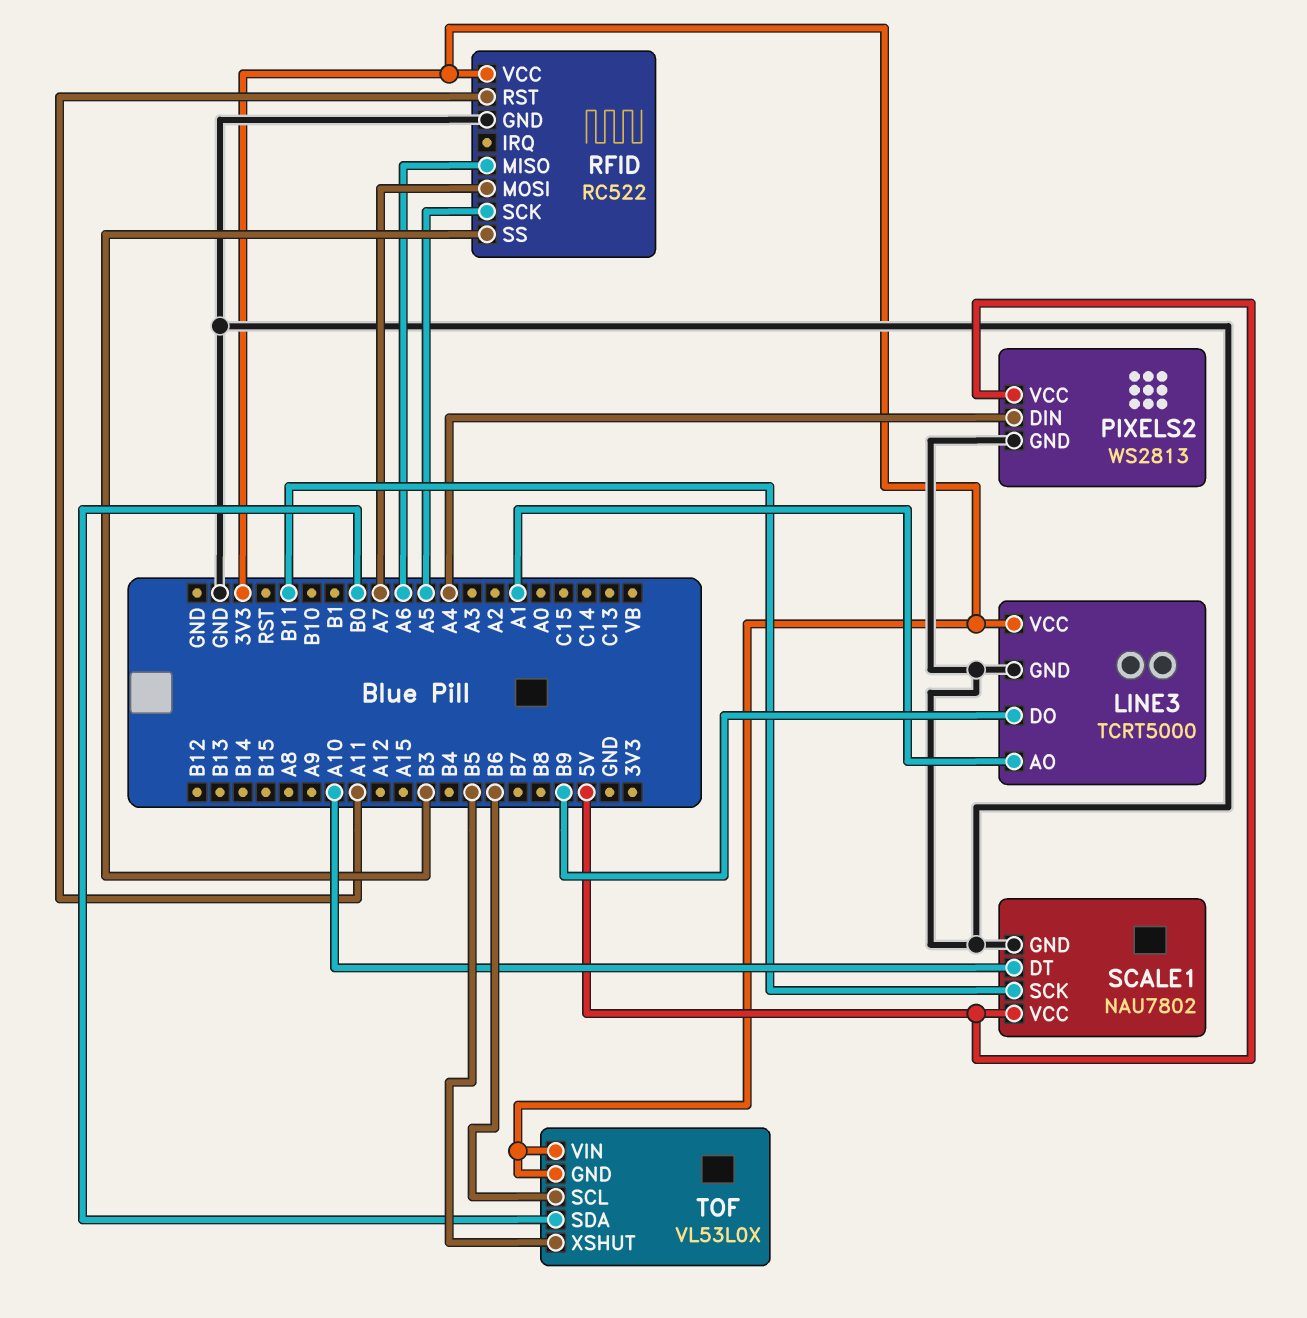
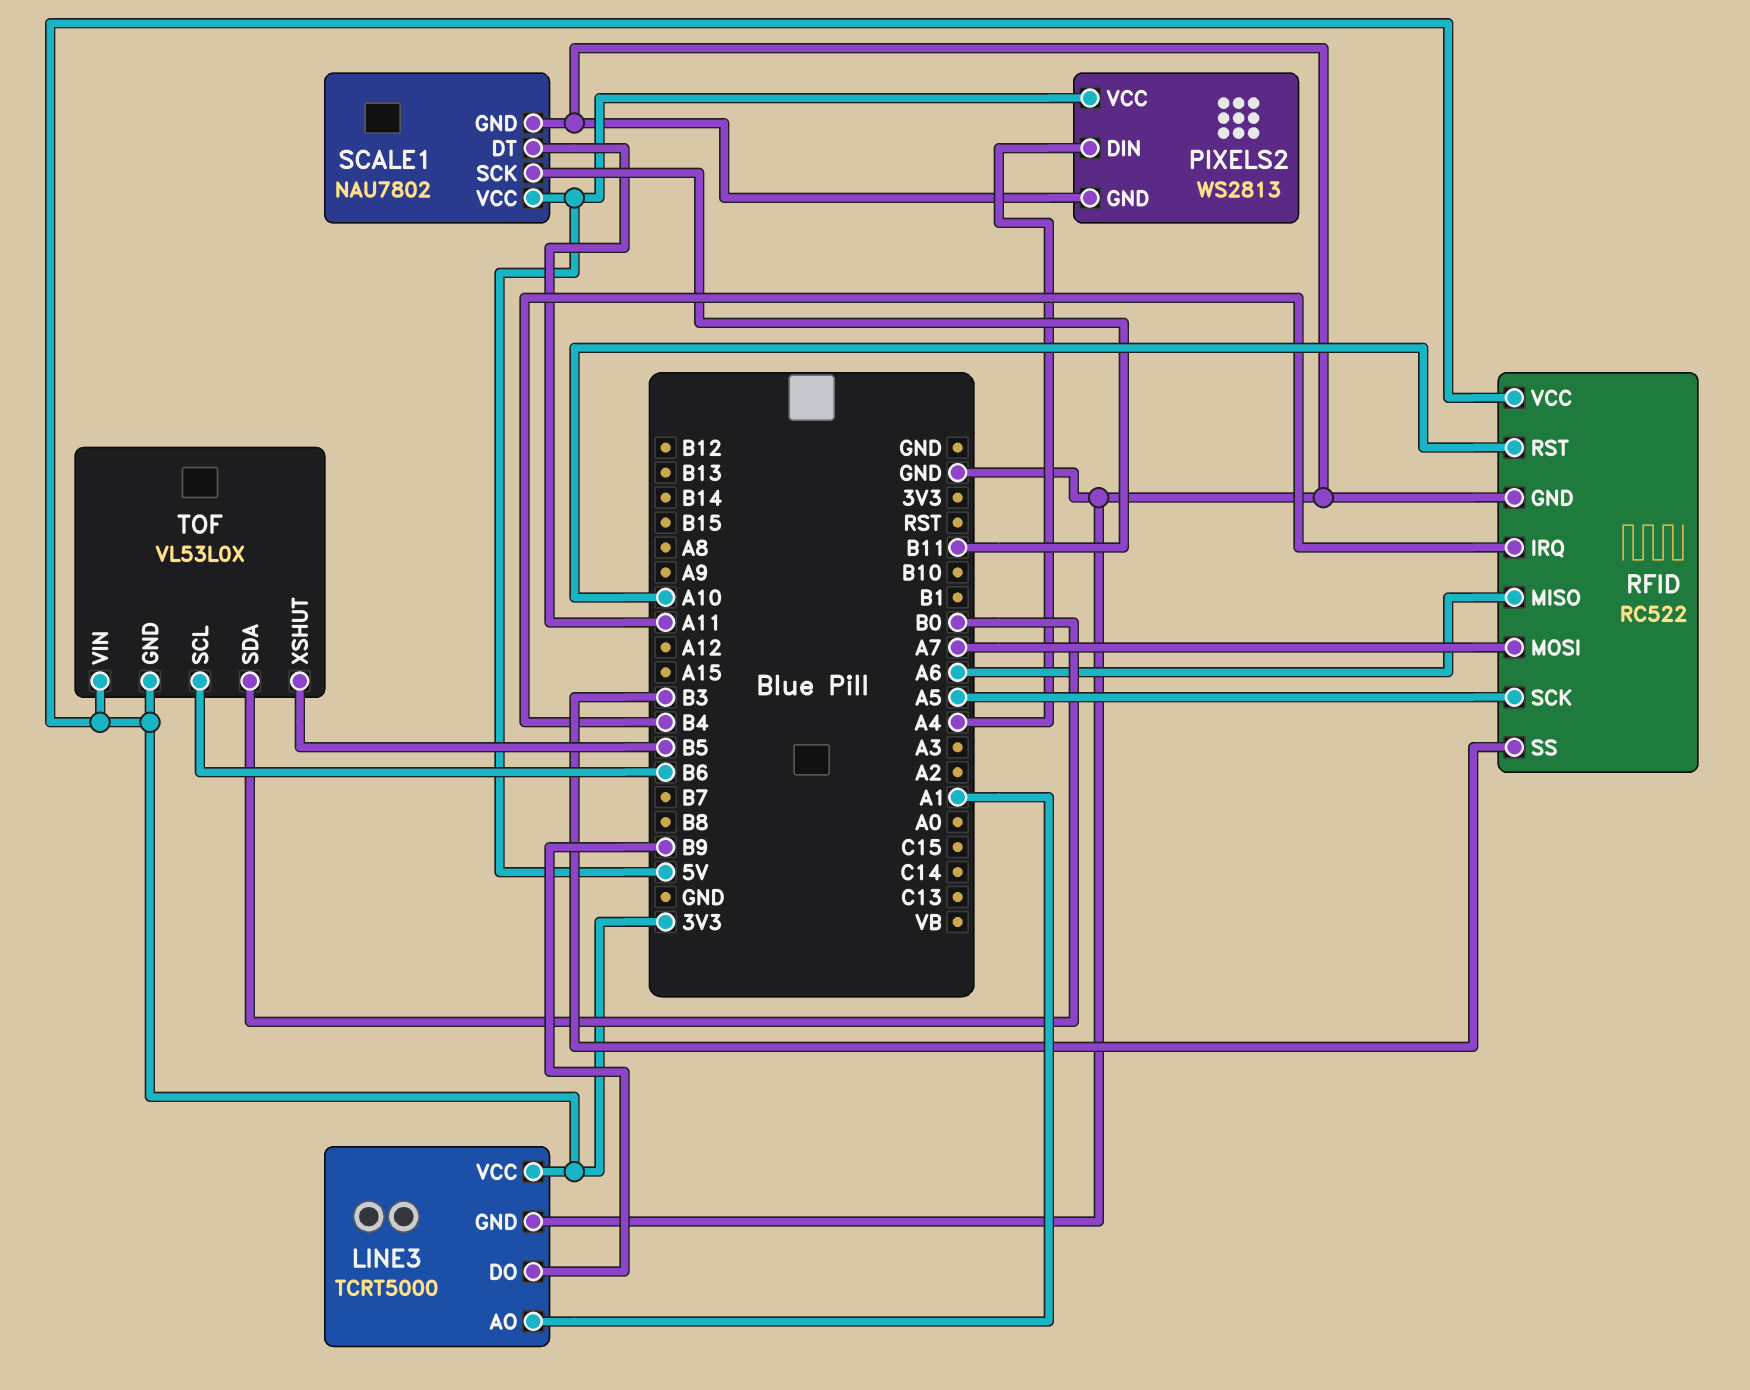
RFID pin IRQ: none -> B4
RFID pin RST: A11 -> A10
SCALE1 pin DT: A10 -> A11

